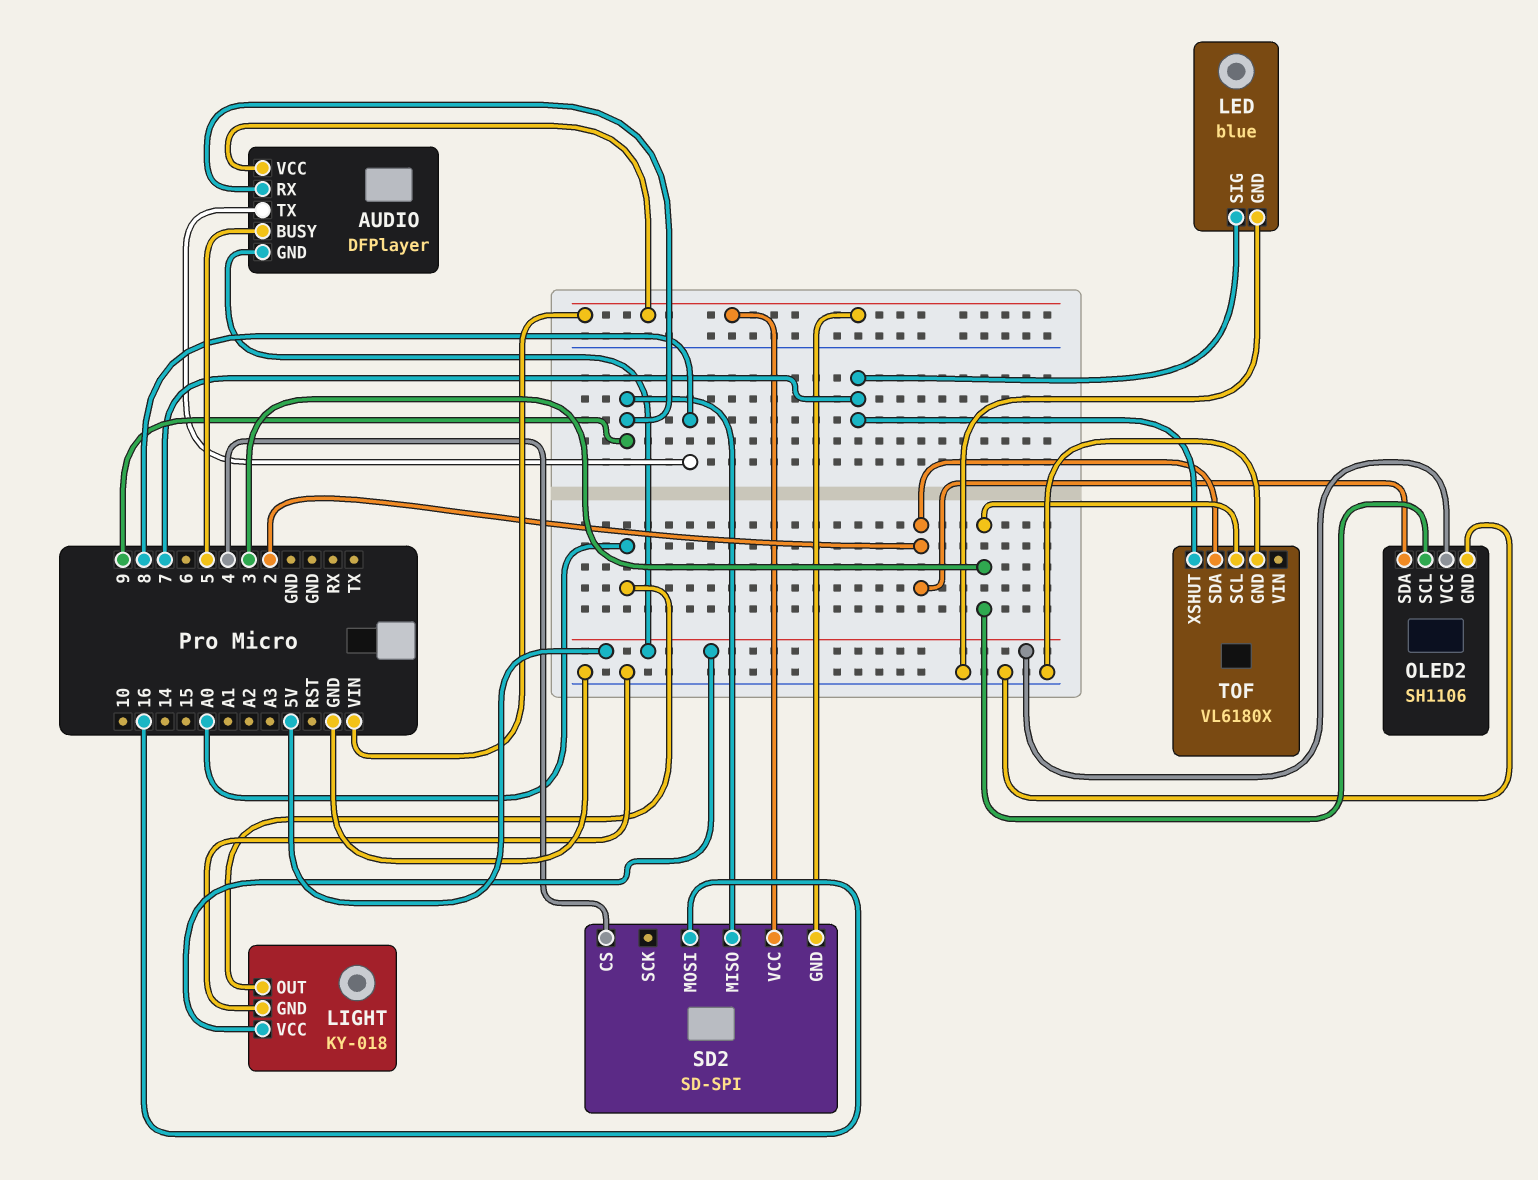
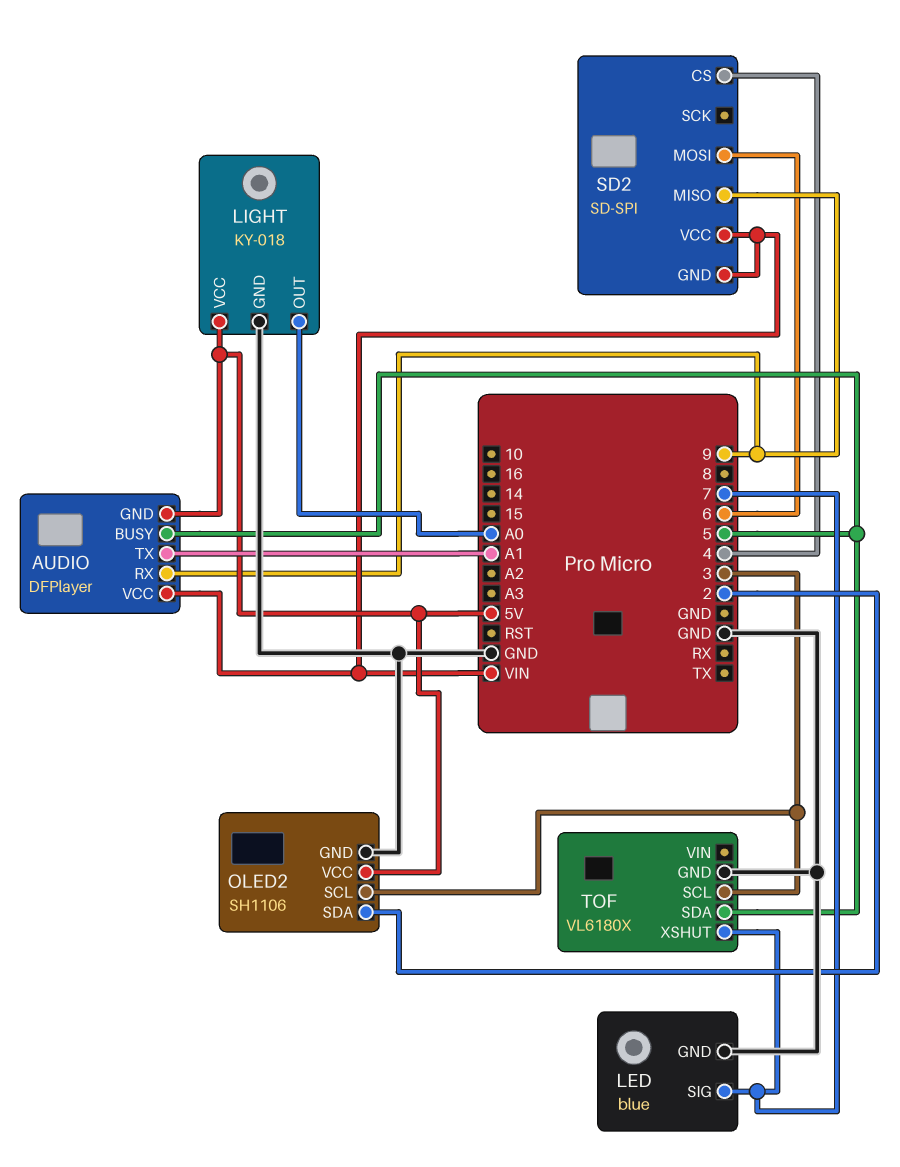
AUDIO pin TX: 8 -> A1
SD2 pin MOSI: 16 -> 6
TOF pin SDA: 2 -> 5

